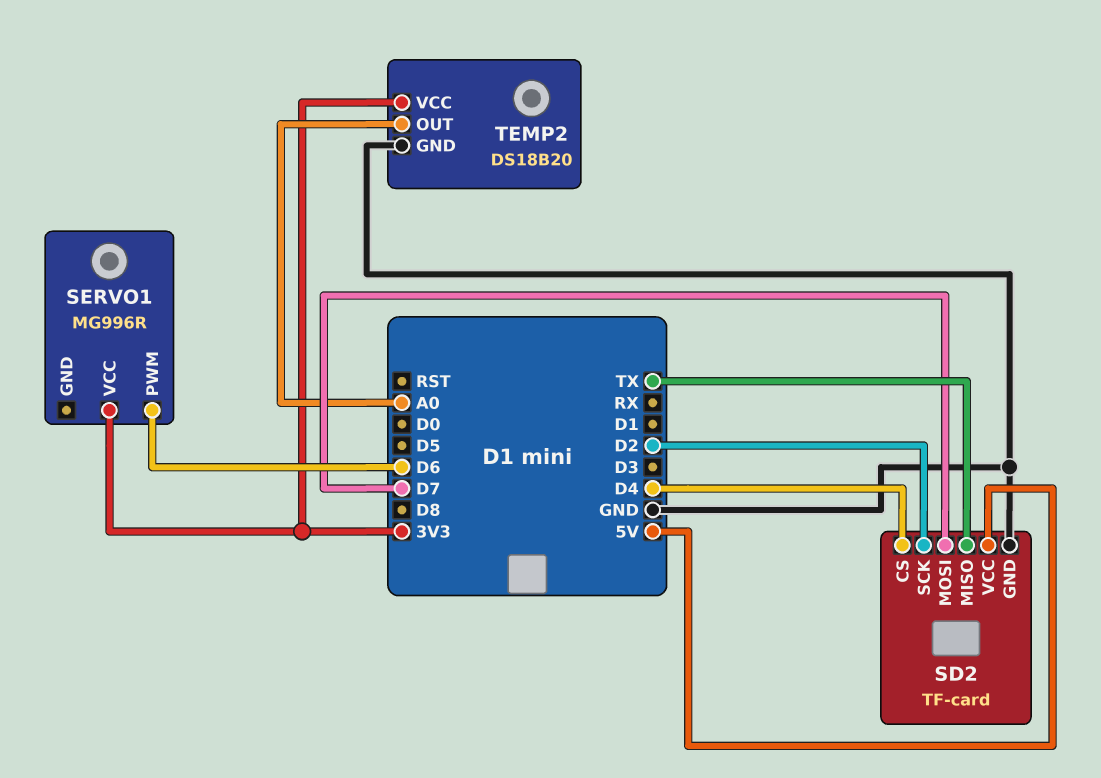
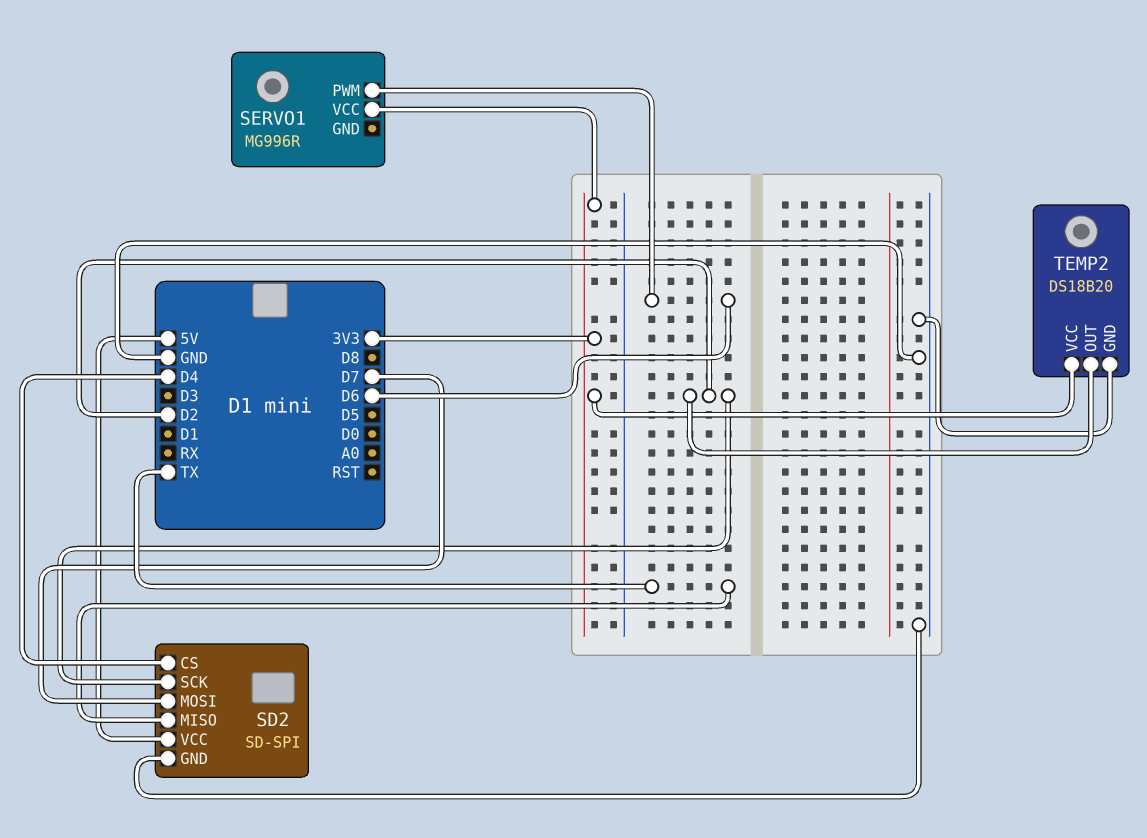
SD2: TF-card -> SD-SPI
TEMP2 pin OUT: A0 -> D2

